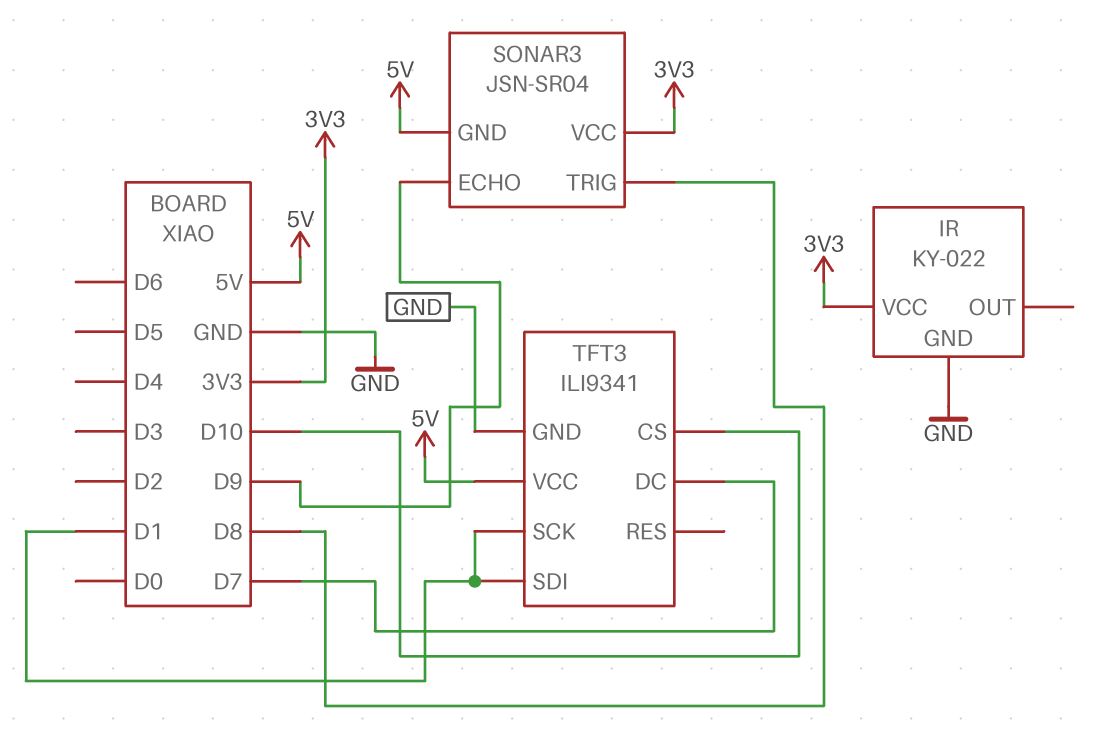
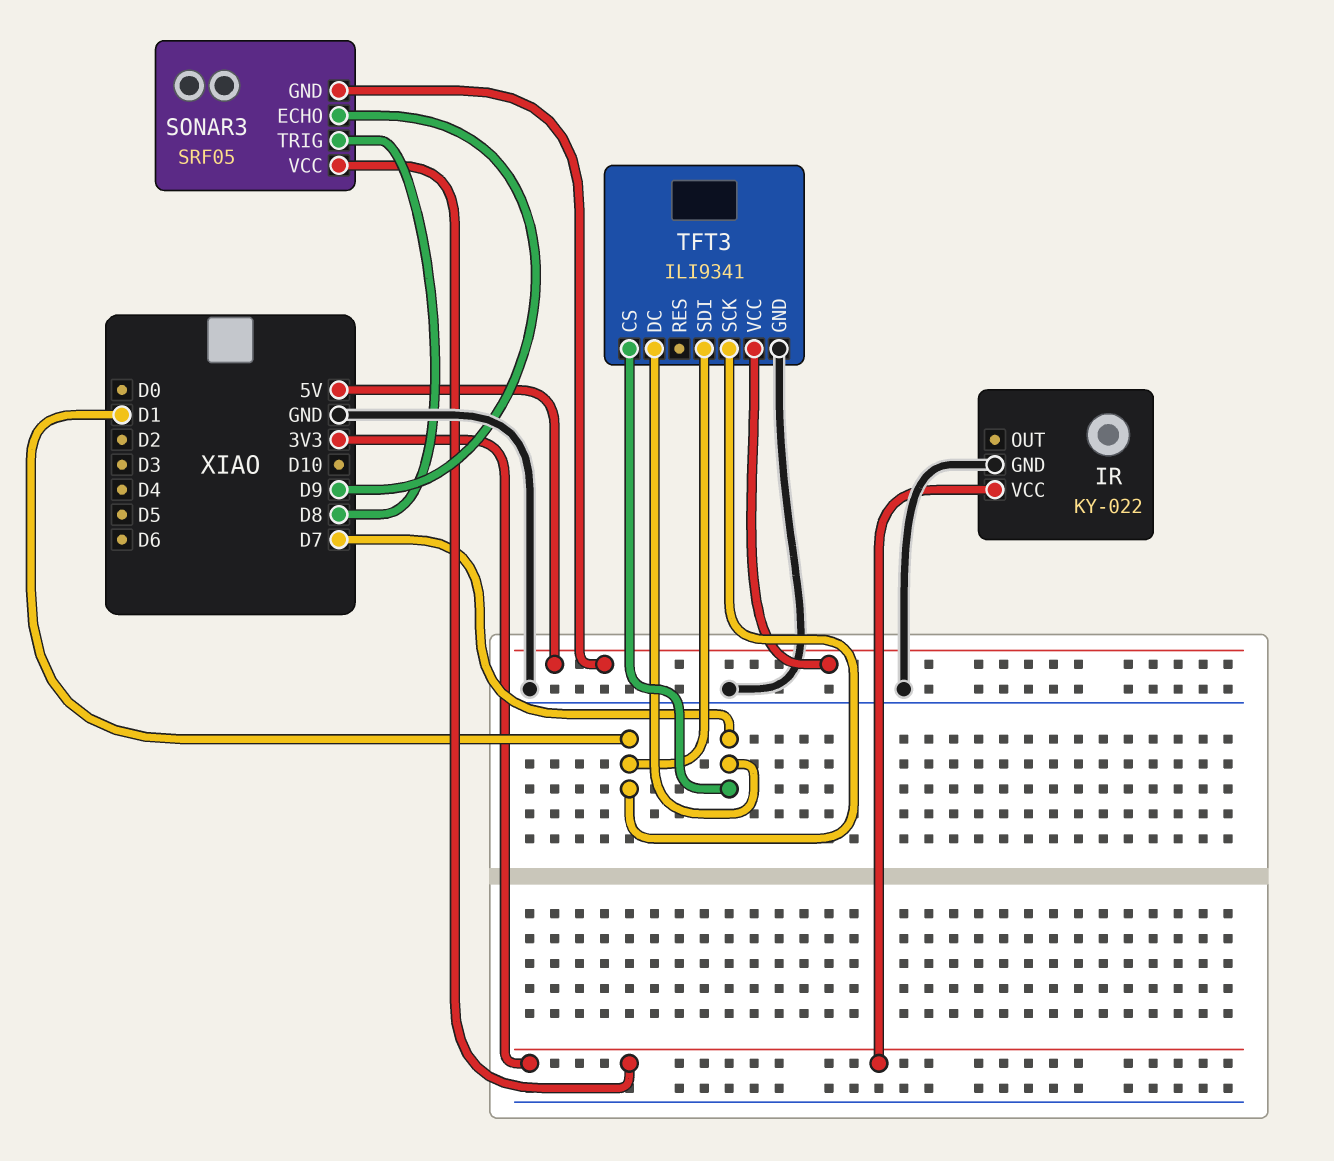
SONAR3: JSN-SR04 -> SRF05
TFT3 pin CS: D10 -> D7

